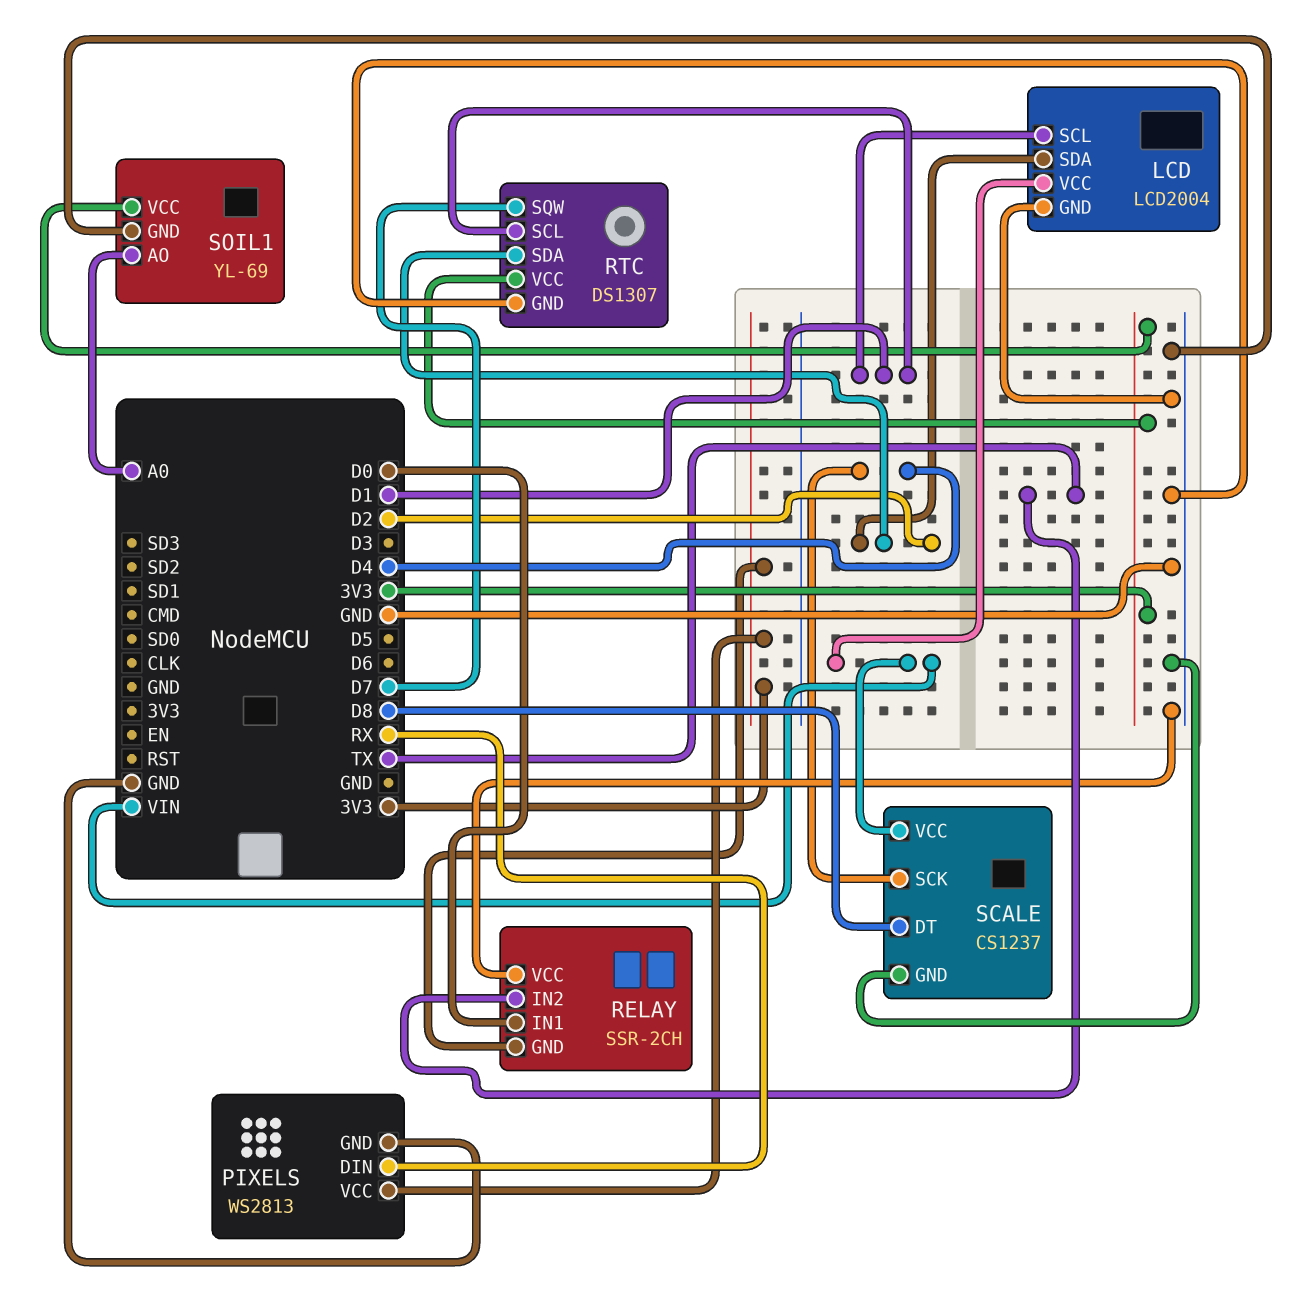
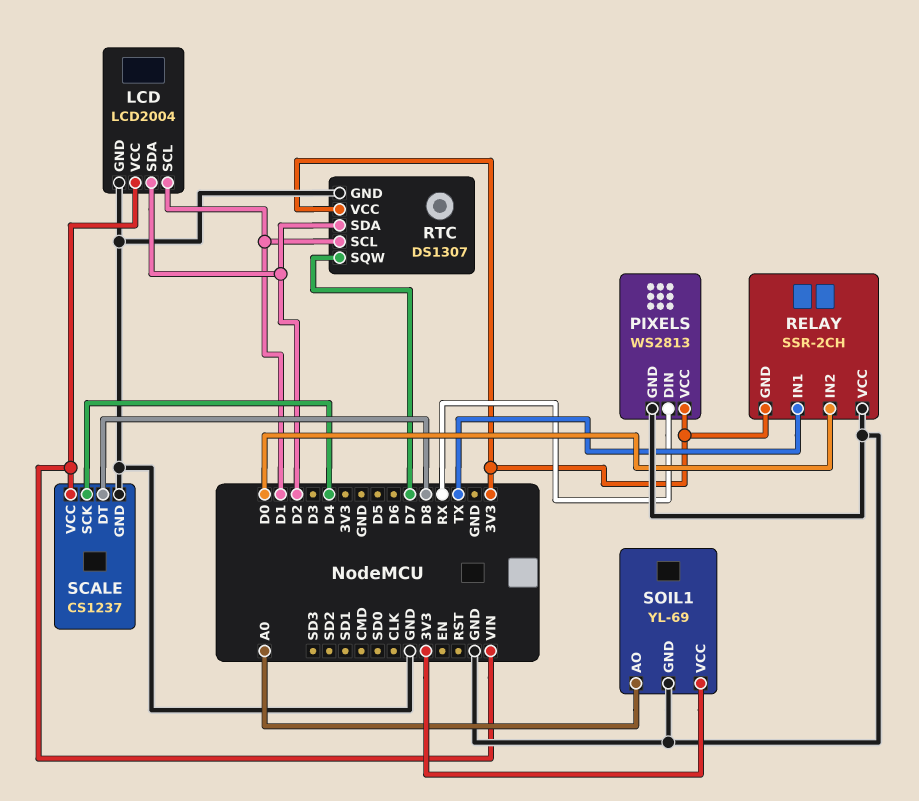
RELAY pin IN1: D0 -> TX
RELAY pin IN2: TX -> D0

